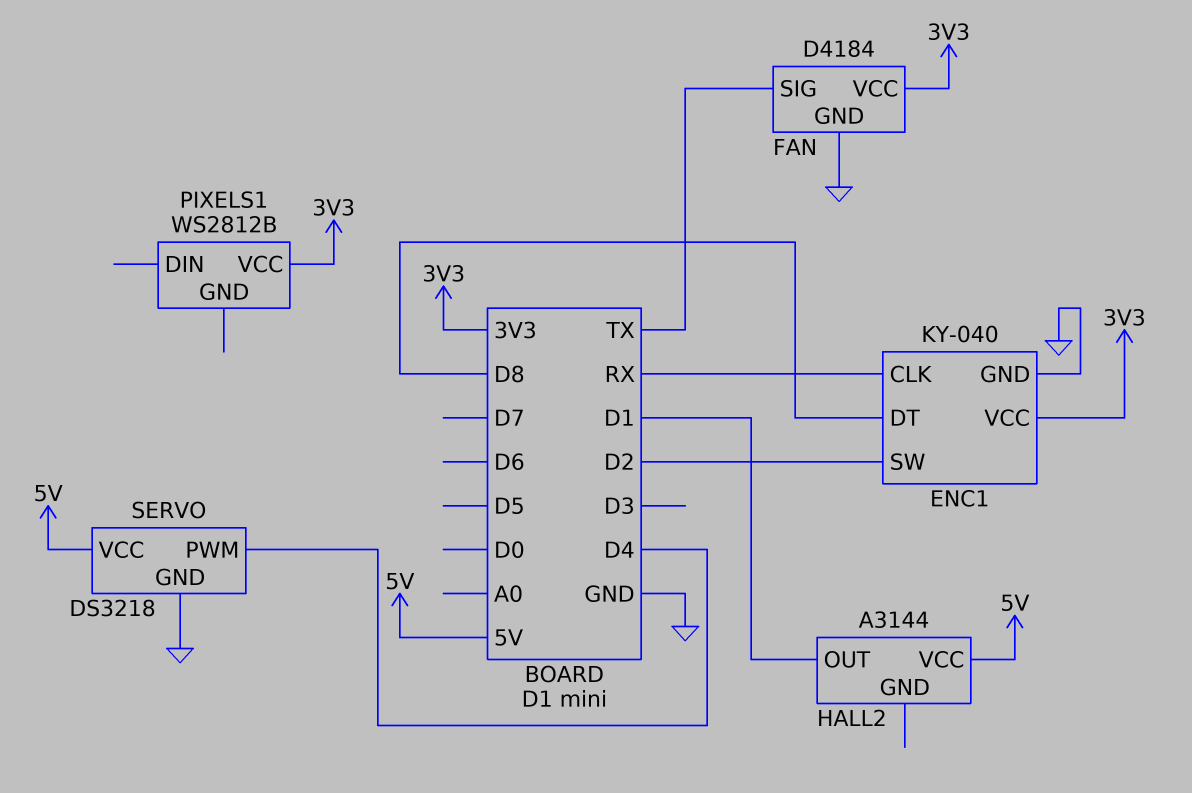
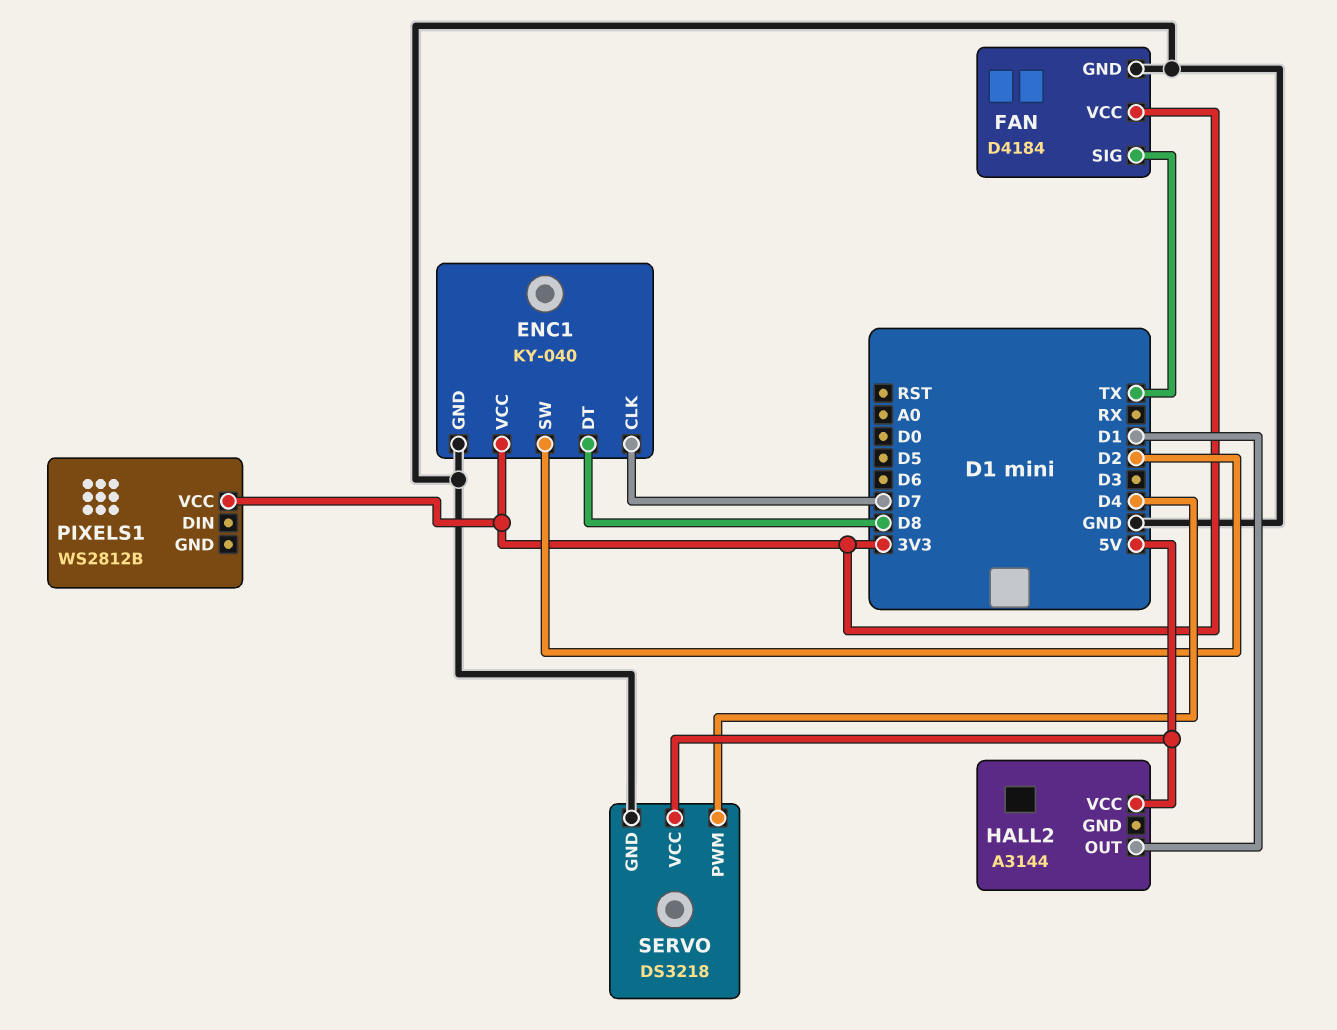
ENC1 pin CLK: RX -> D7

